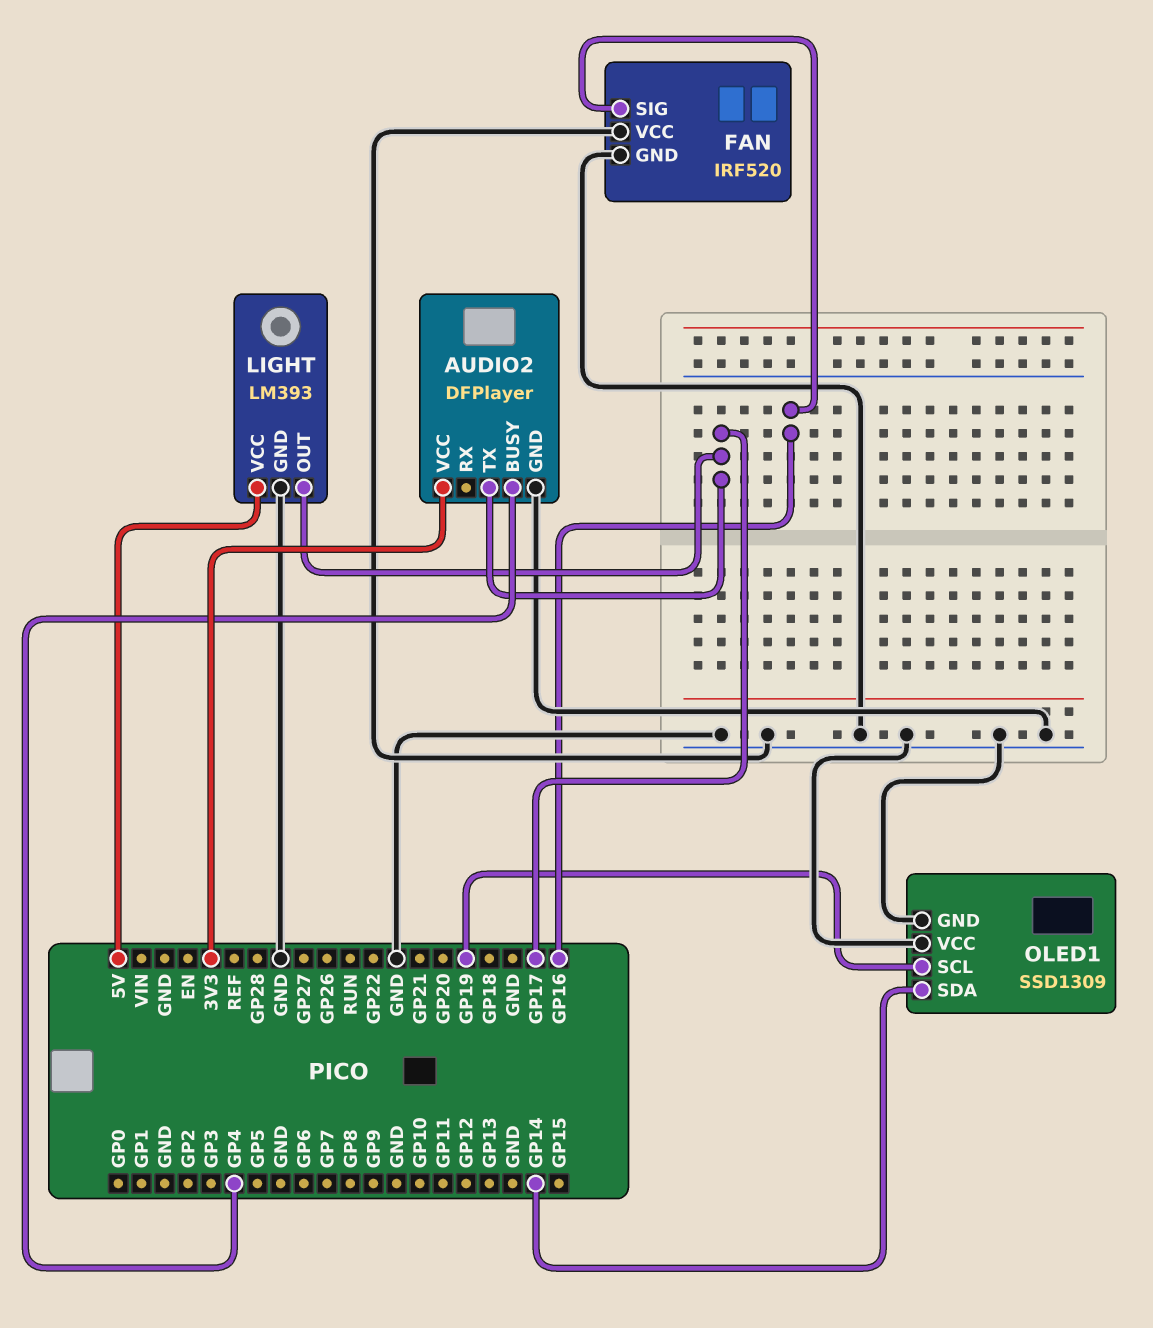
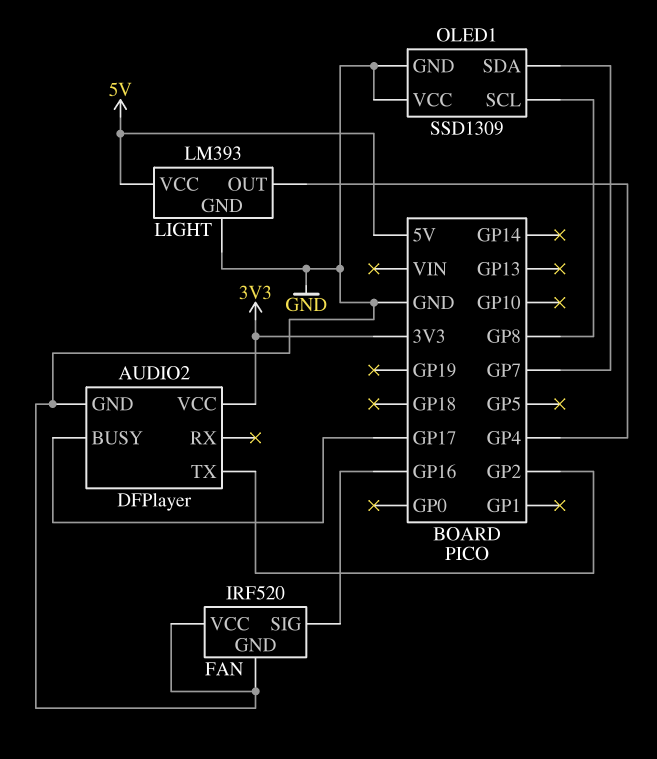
AUDIO2 pin BUSY: GP4 -> GP17
AUDIO2 pin TX: GP17 -> GP2
LIGHT pin OUT: GP17 -> GP4
OLED1 pin SCL: GP19 -> GP8
OLED1 pin SDA: GP14 -> GP7

